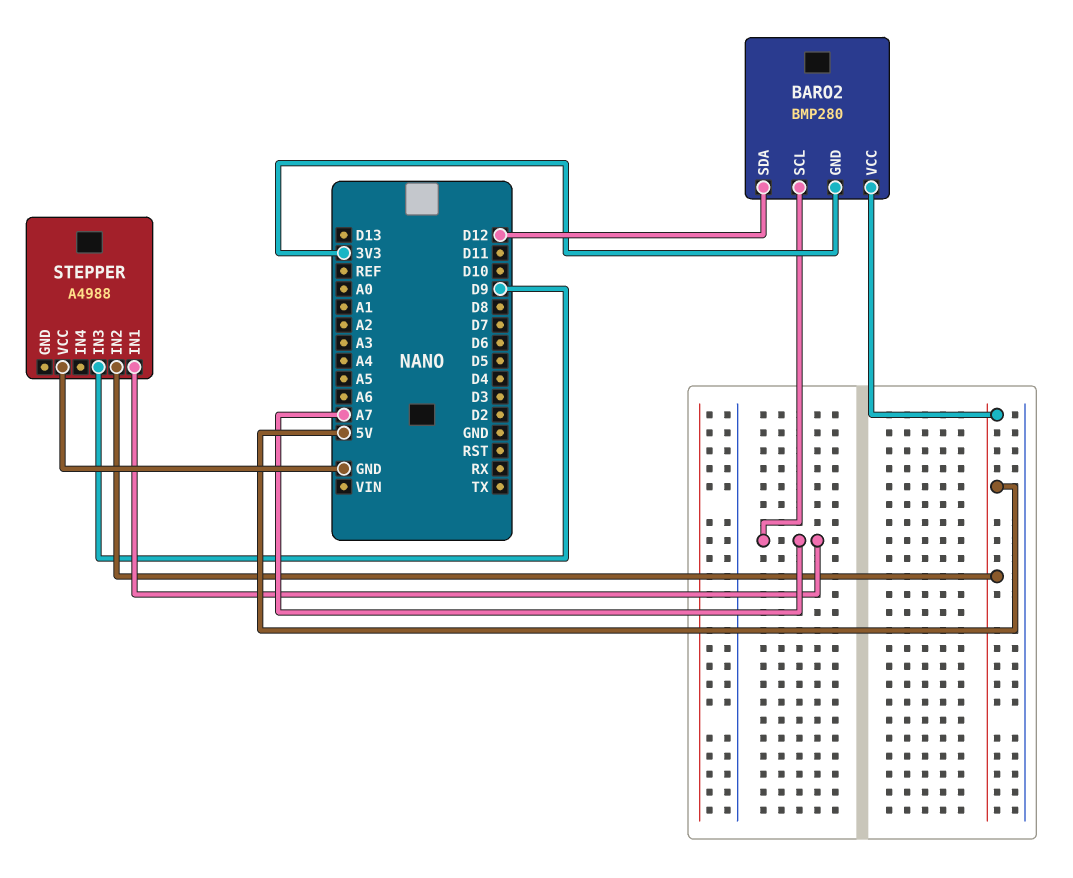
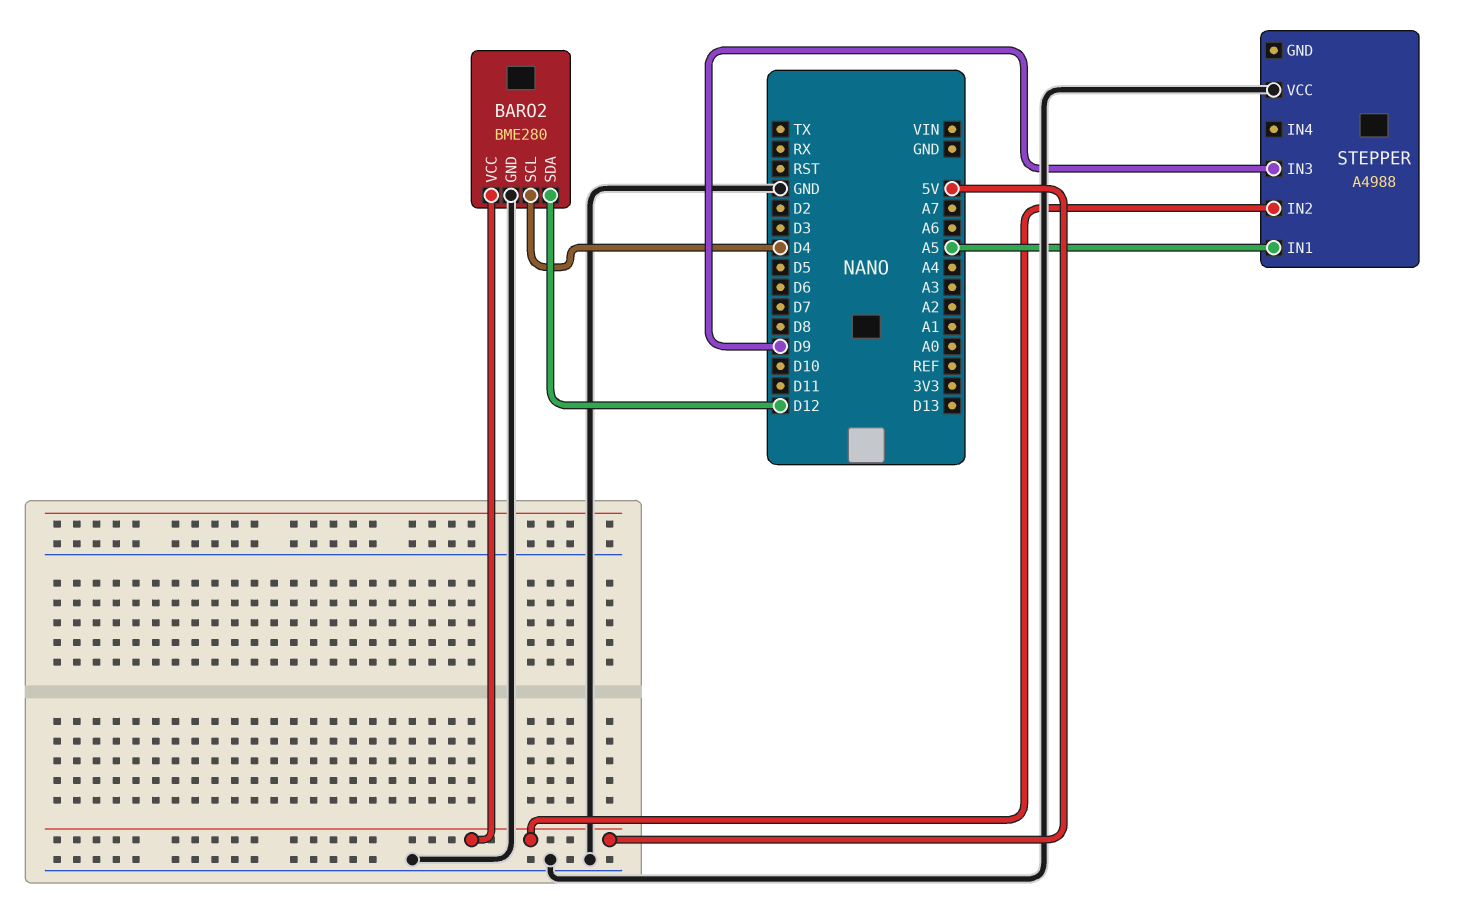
BARO2: BMP280 -> BME280
BARO2 pin GND: 3V3 -> GND
BARO2 pin SCL: A7 -> D4
STEPPER pin IN1: A7 -> A5

